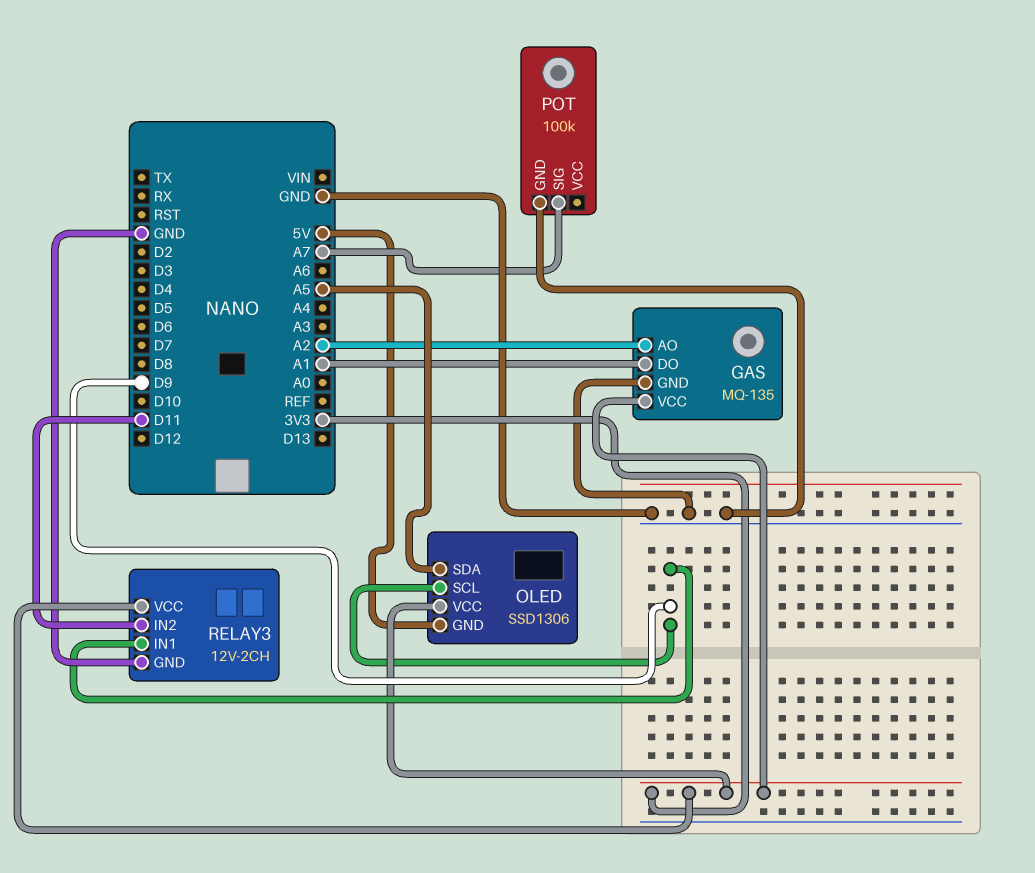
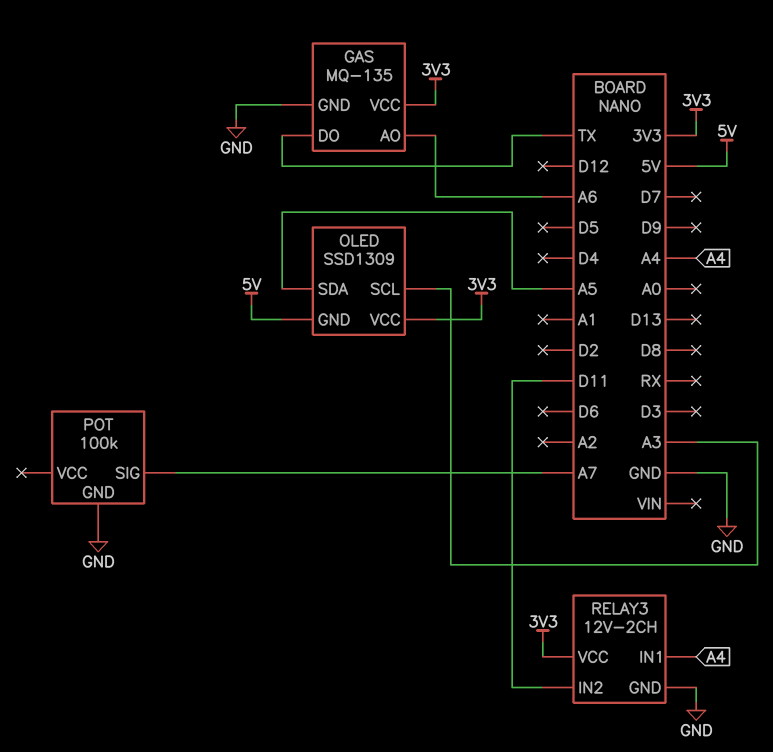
GAS pin AO: A2 -> A6
GAS pin DO: A1 -> TX
OLED: SSD1306 -> SSD1309
OLED pin SCL: D9 -> A3
RELAY3 pin IN1: D9 -> A4

